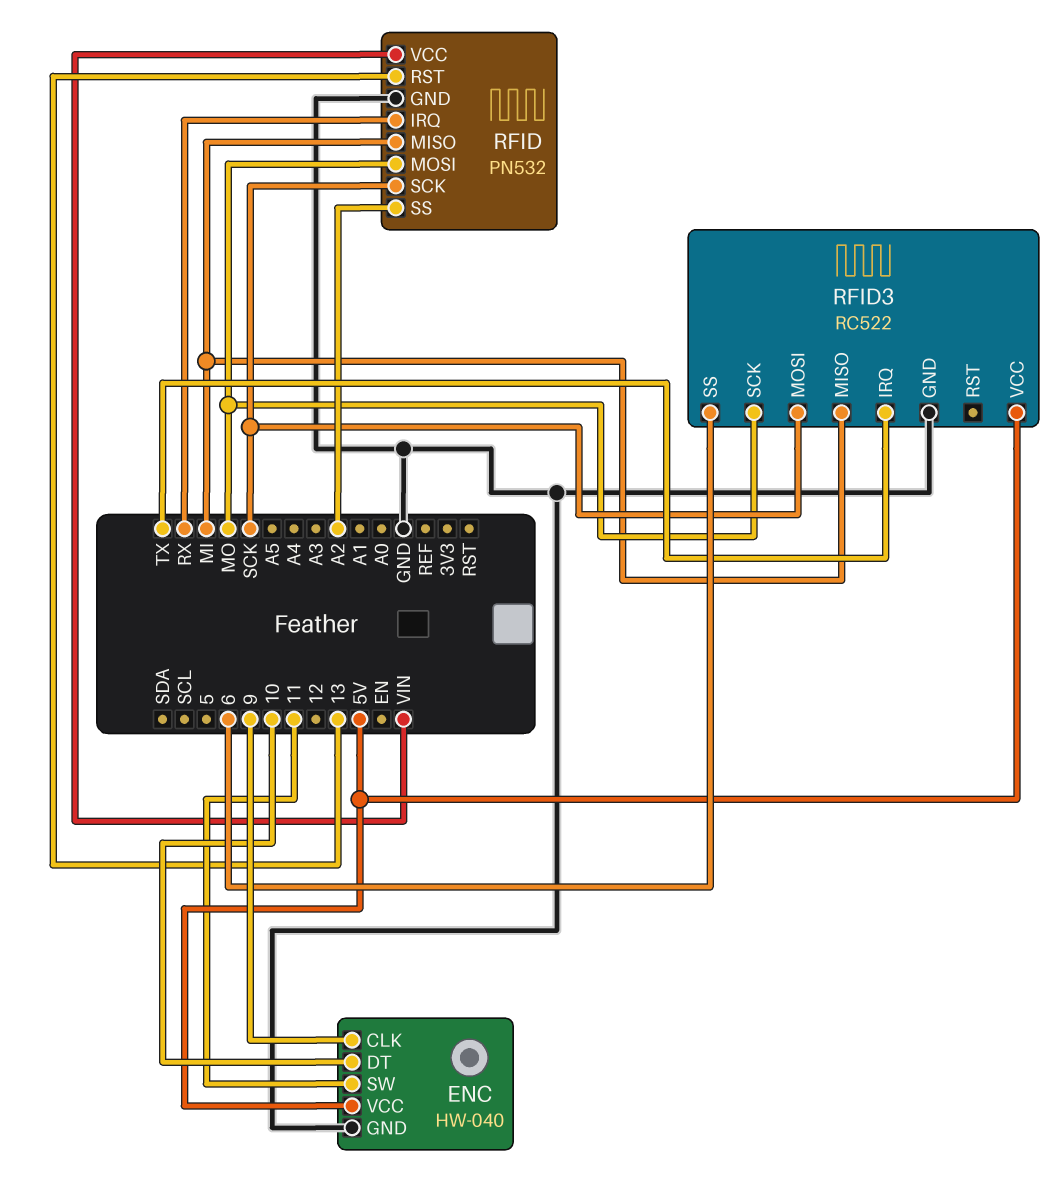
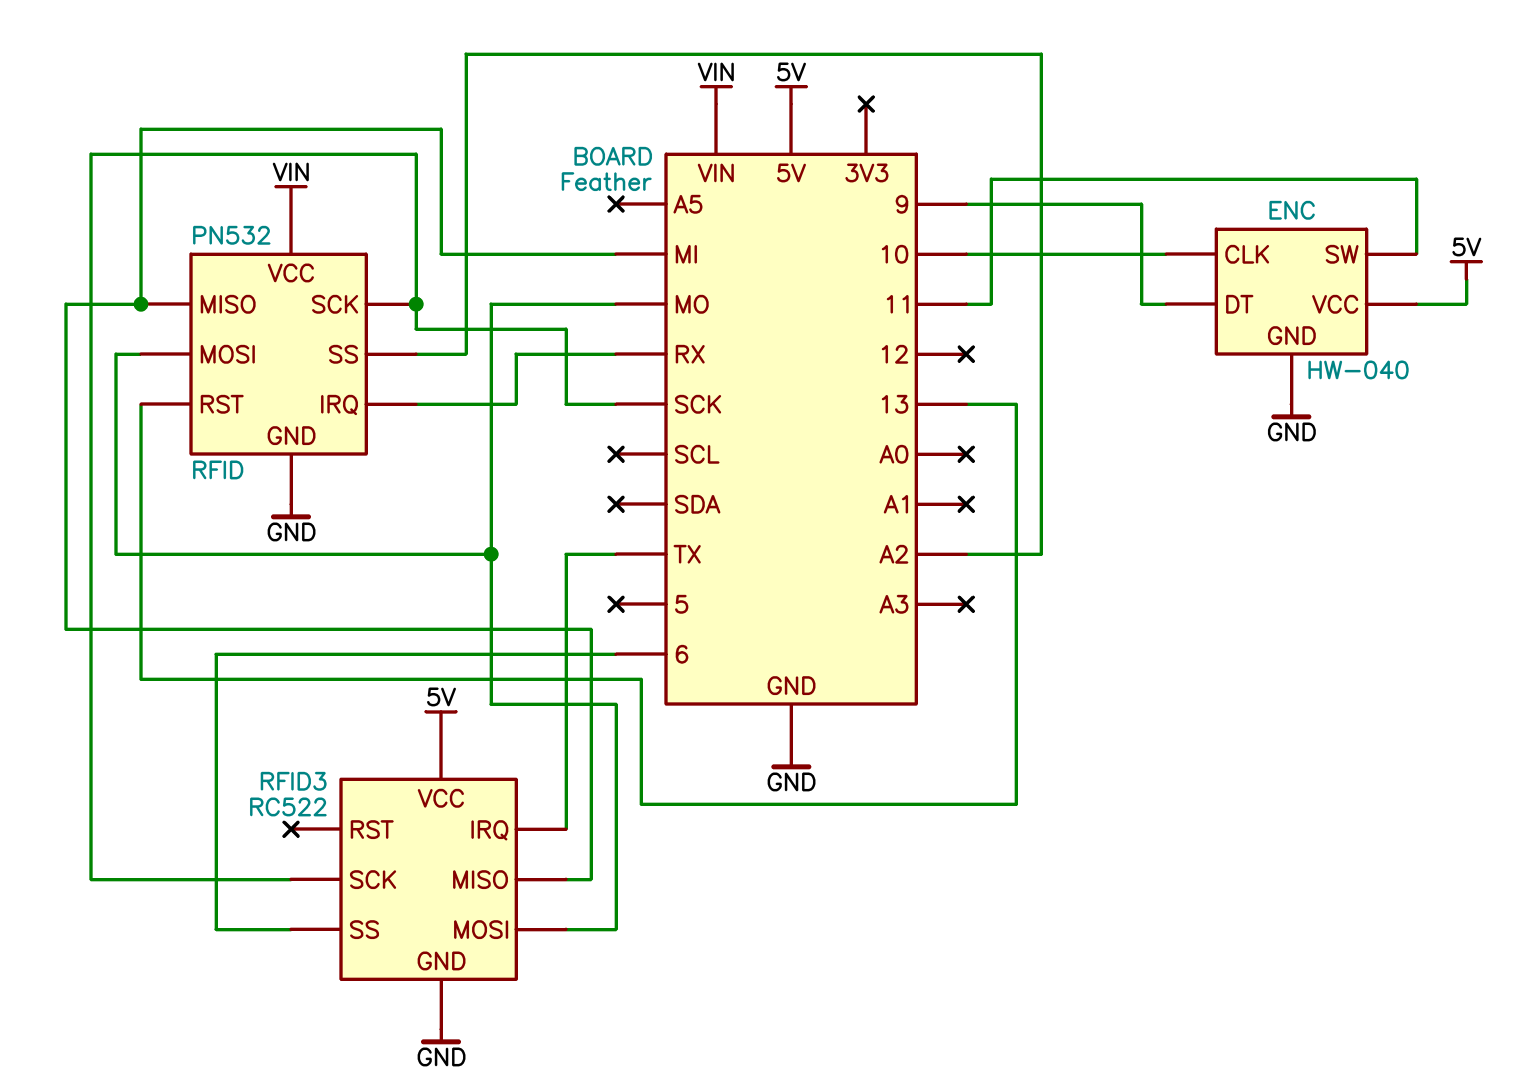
ENC pin CLK: 9 -> 10
ENC pin DT: 10 -> 9
RFID3 pin MOSI: SCK -> MO
RFID3 pin SCK: MO -> SCK

